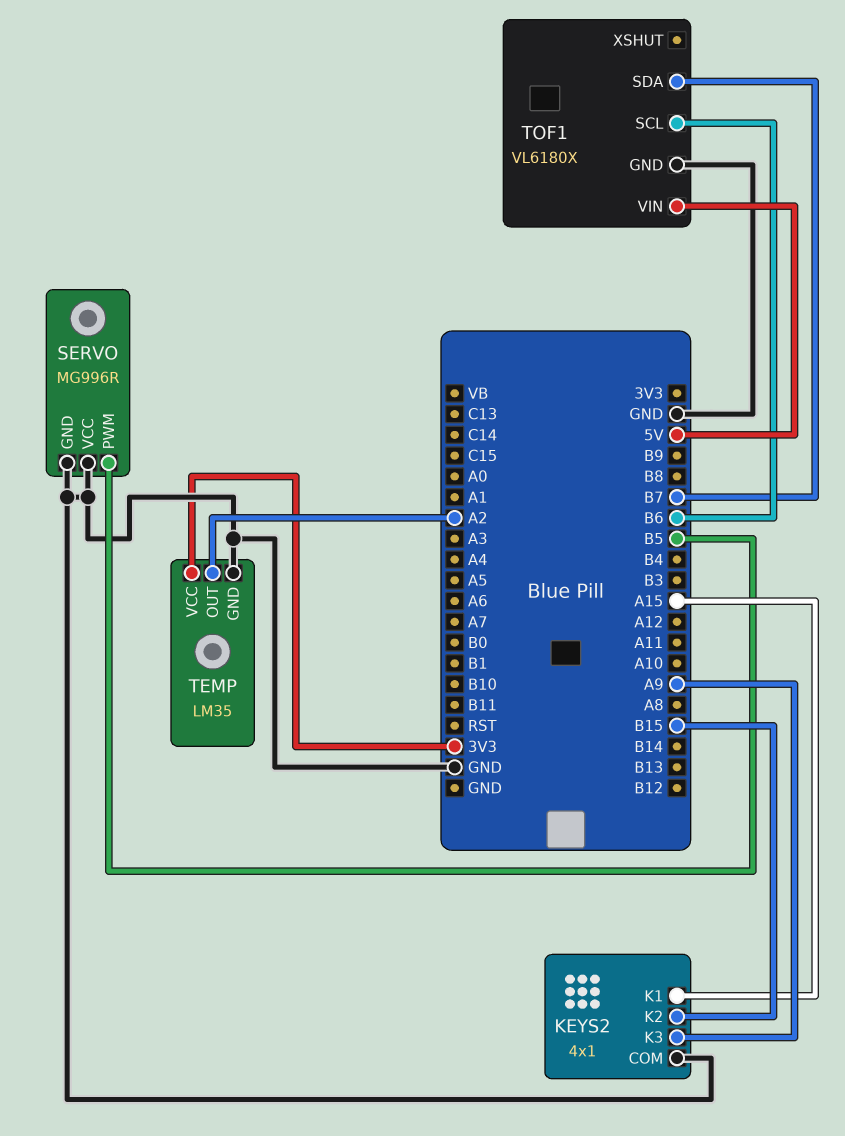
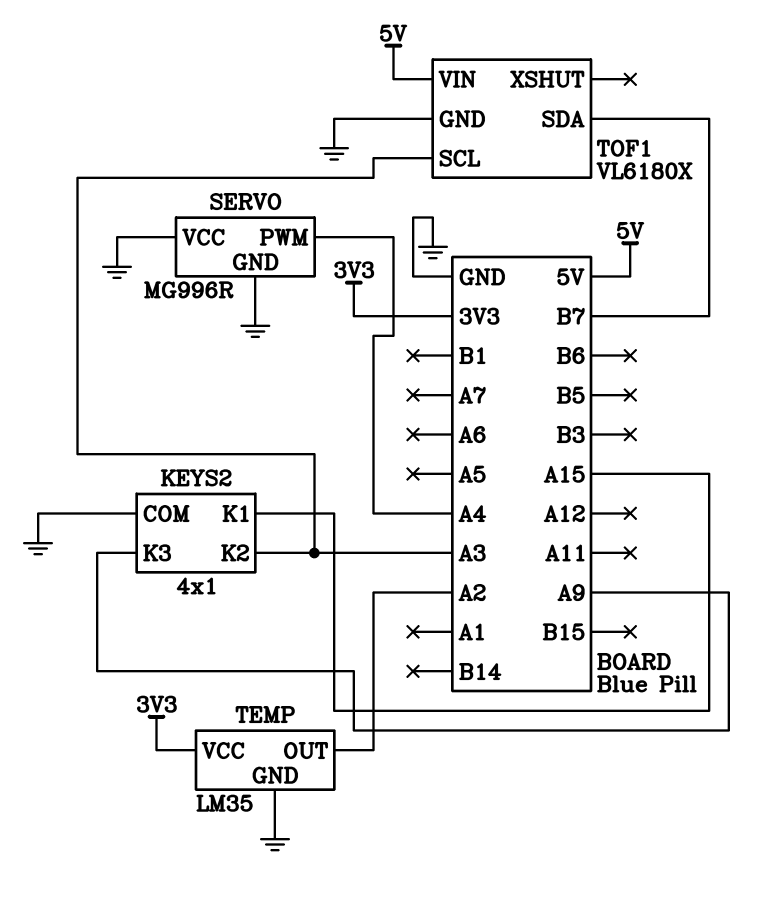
KEYS2 pin K2: B15 -> A3
SERVO pin PWM: B5 -> A4
TOF1 pin SCL: B6 -> A3

